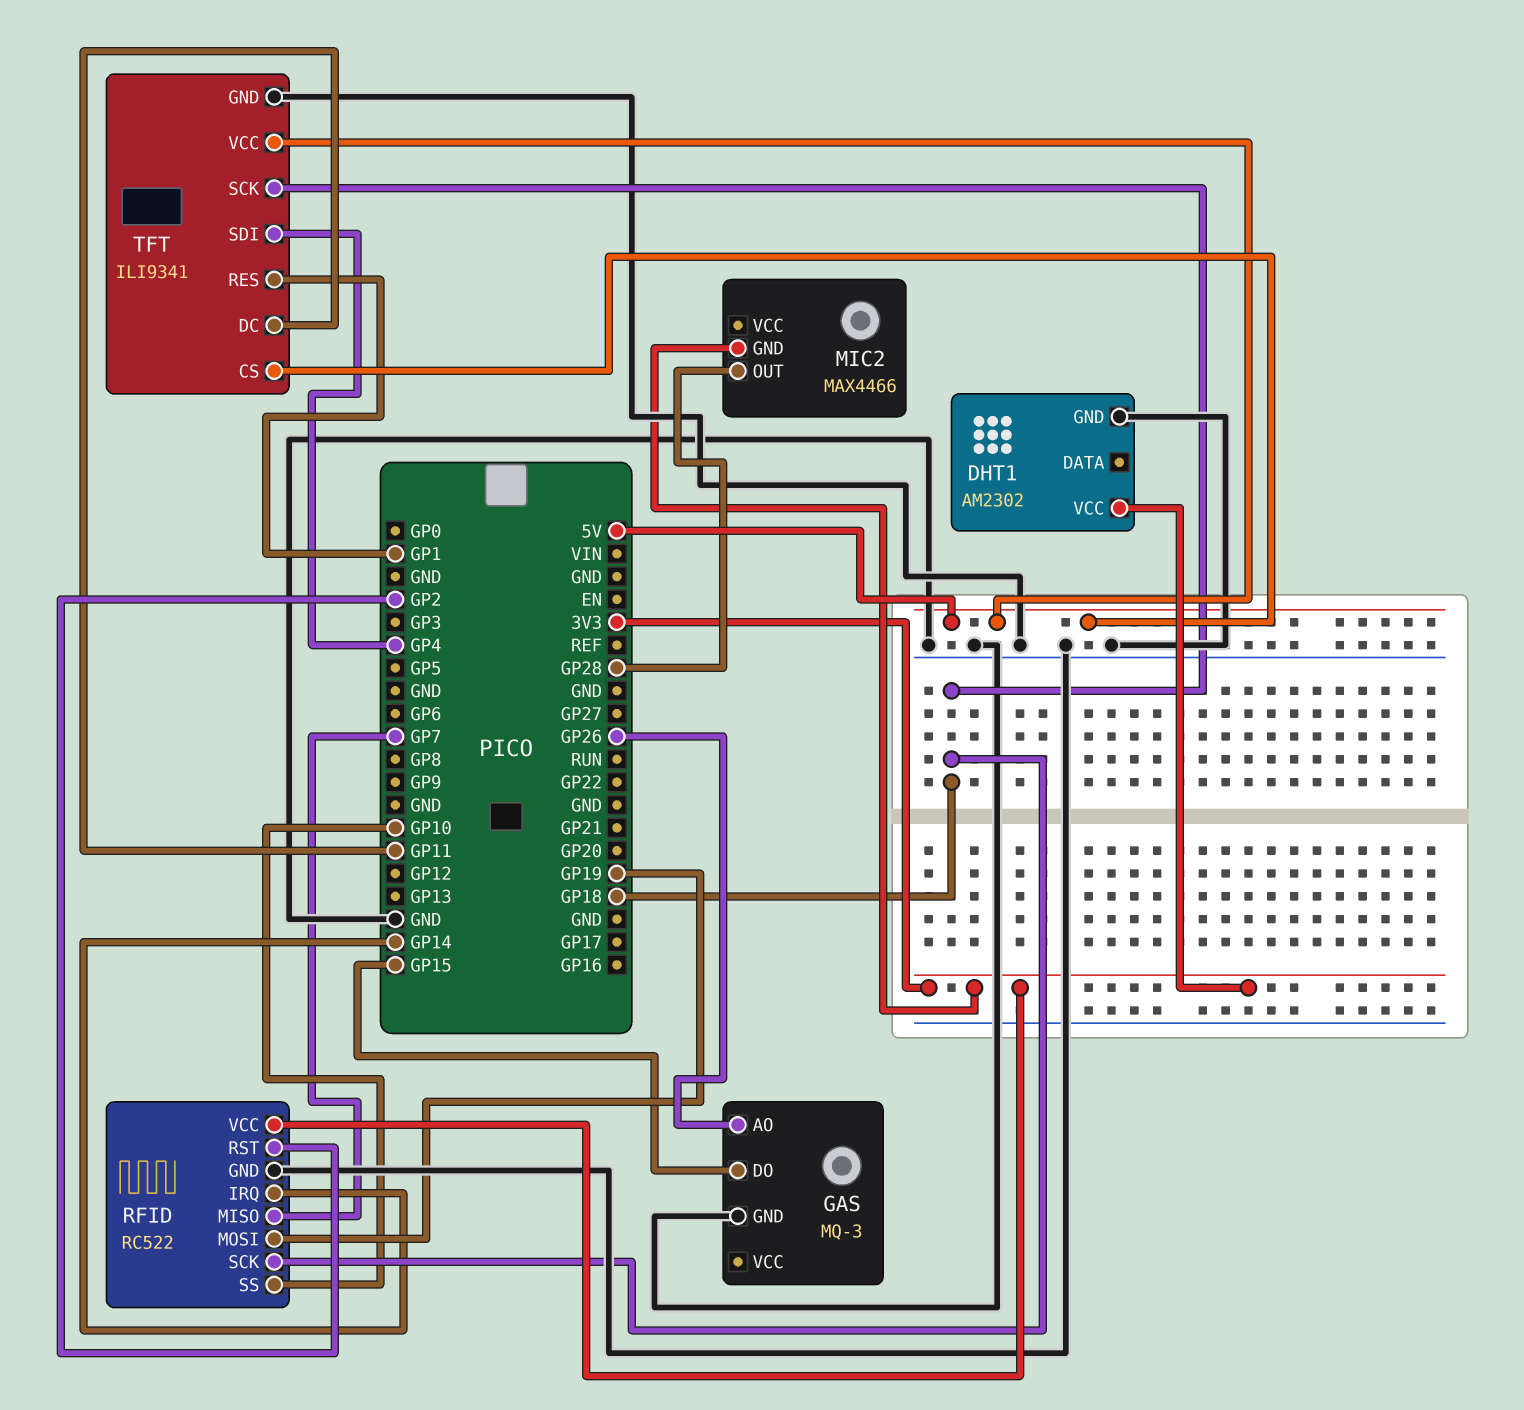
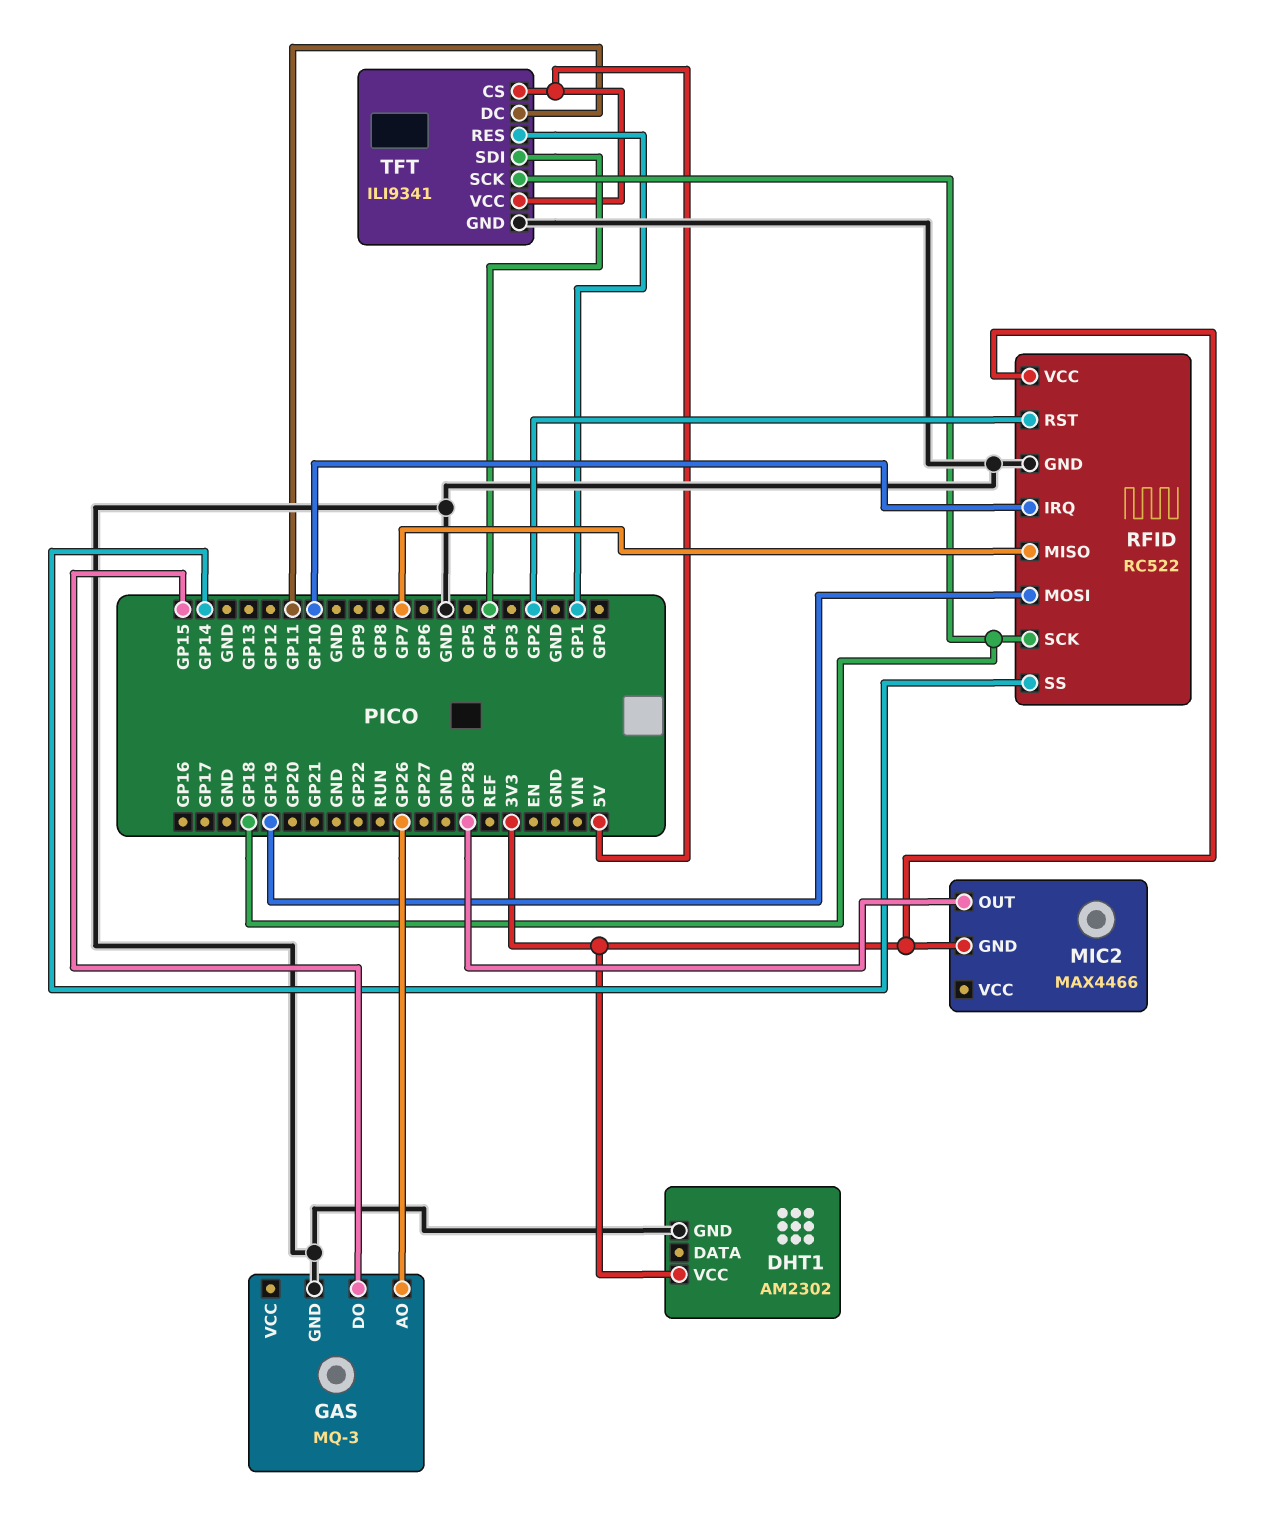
RFID pin IRQ: GP14 -> GP10
RFID pin SS: GP10 -> GP14

